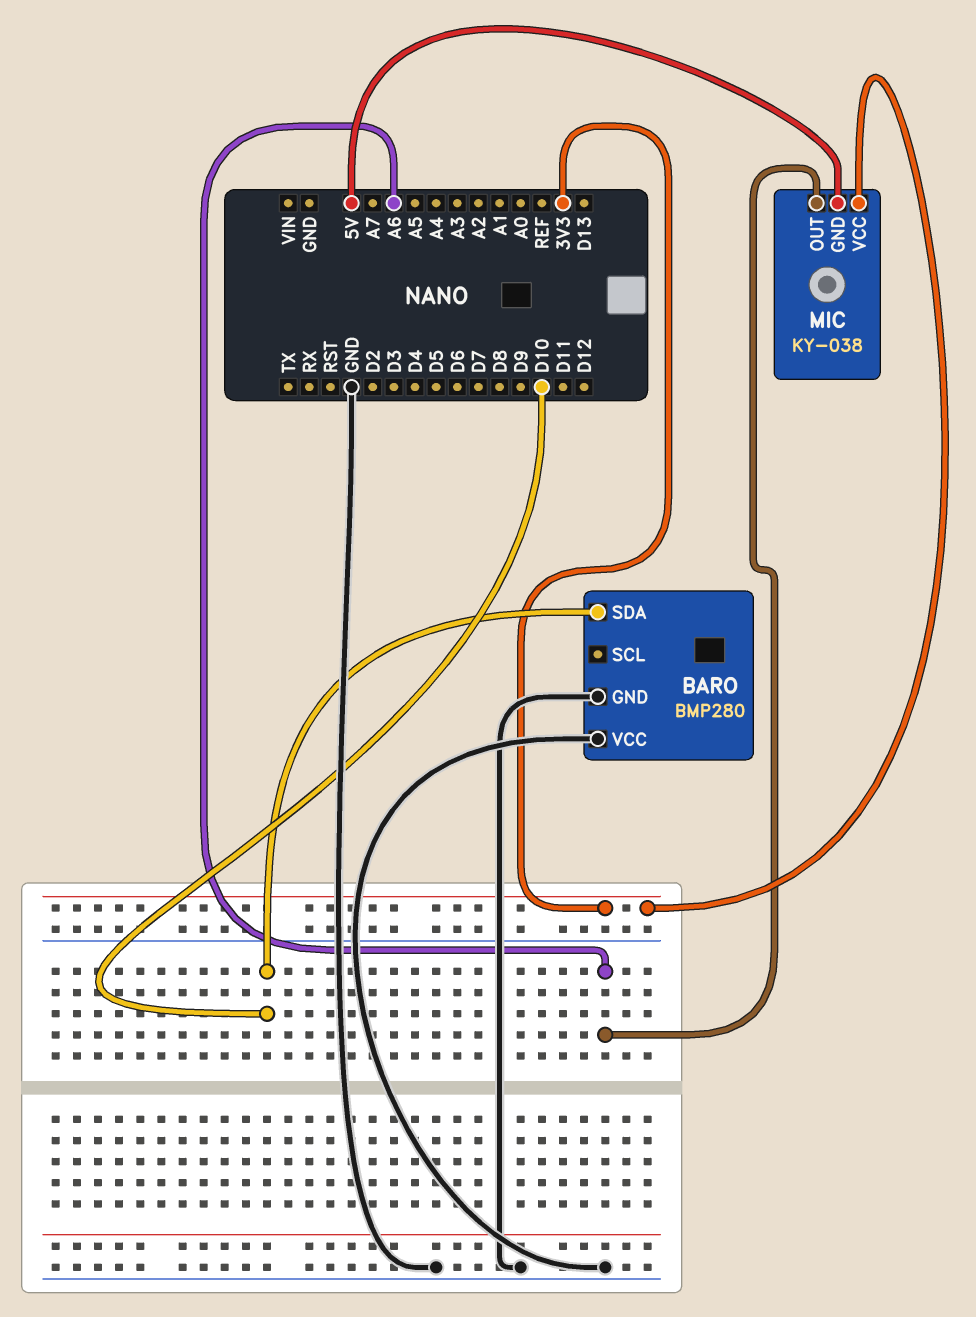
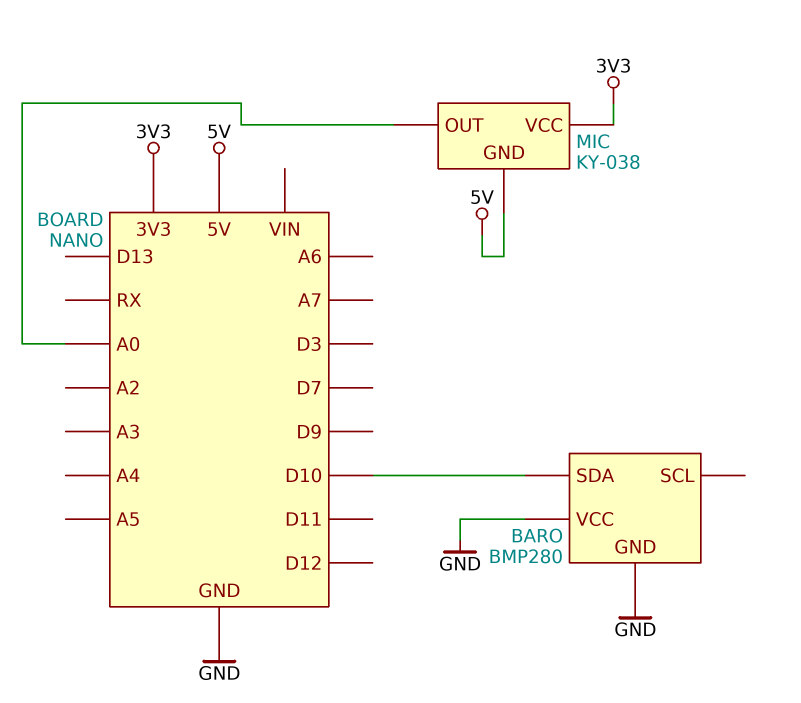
MIC pin OUT: A6 -> A0

